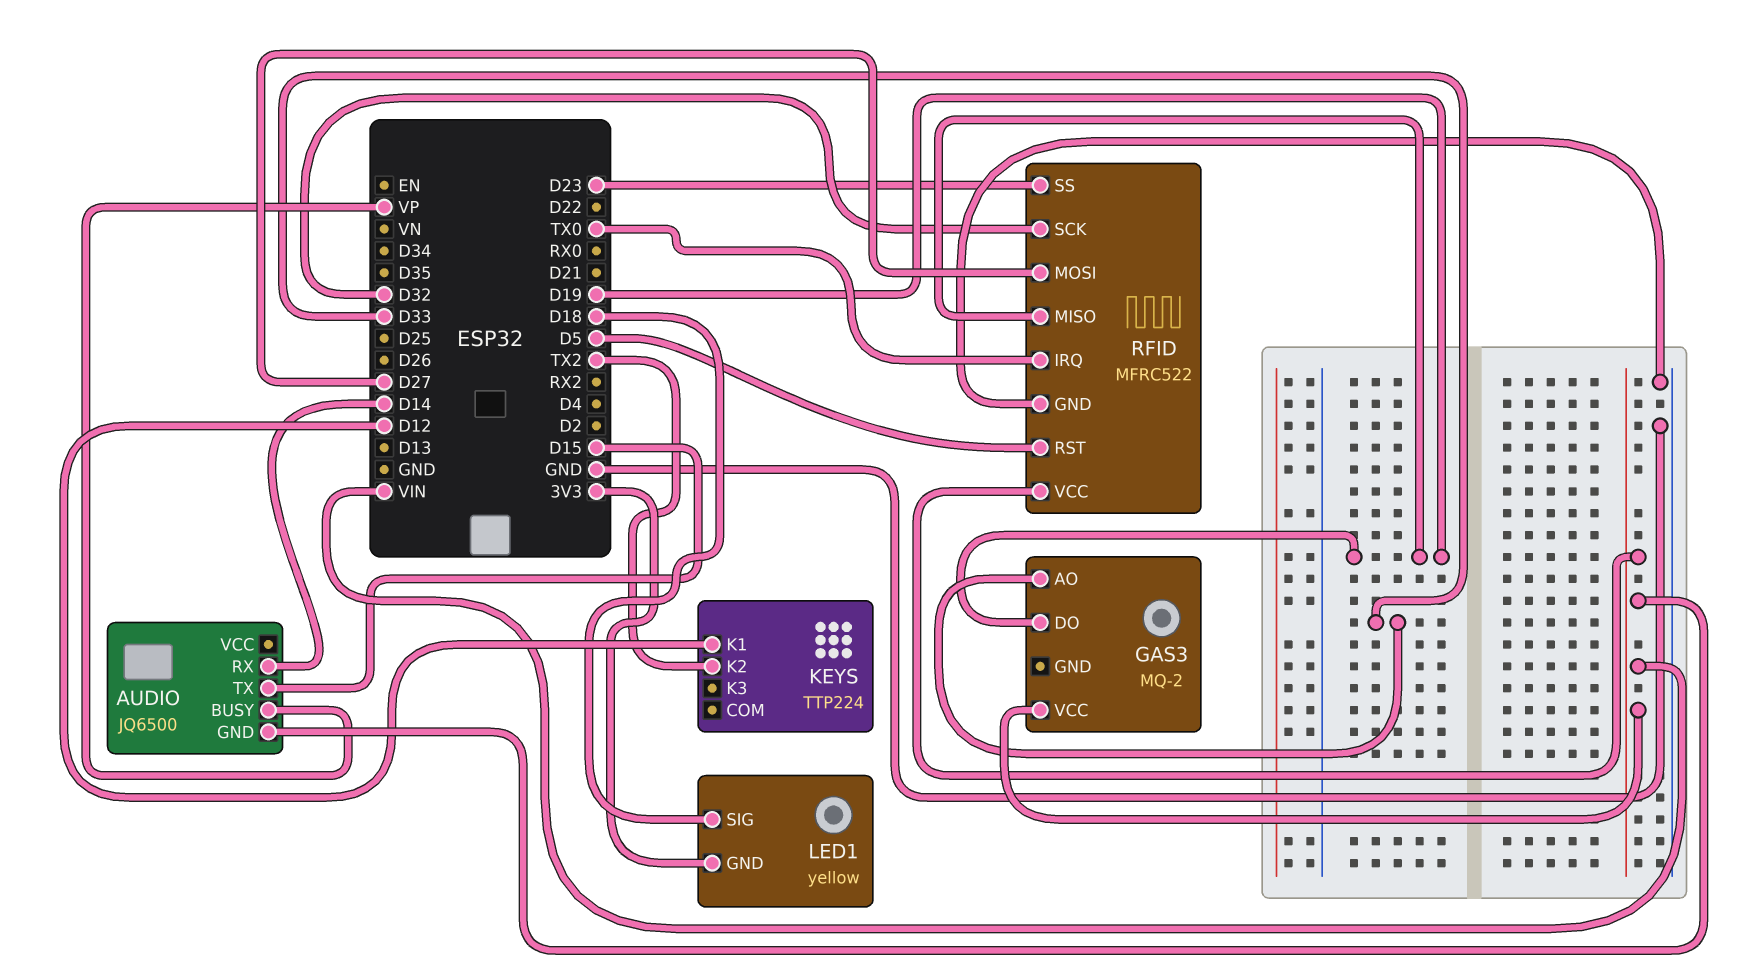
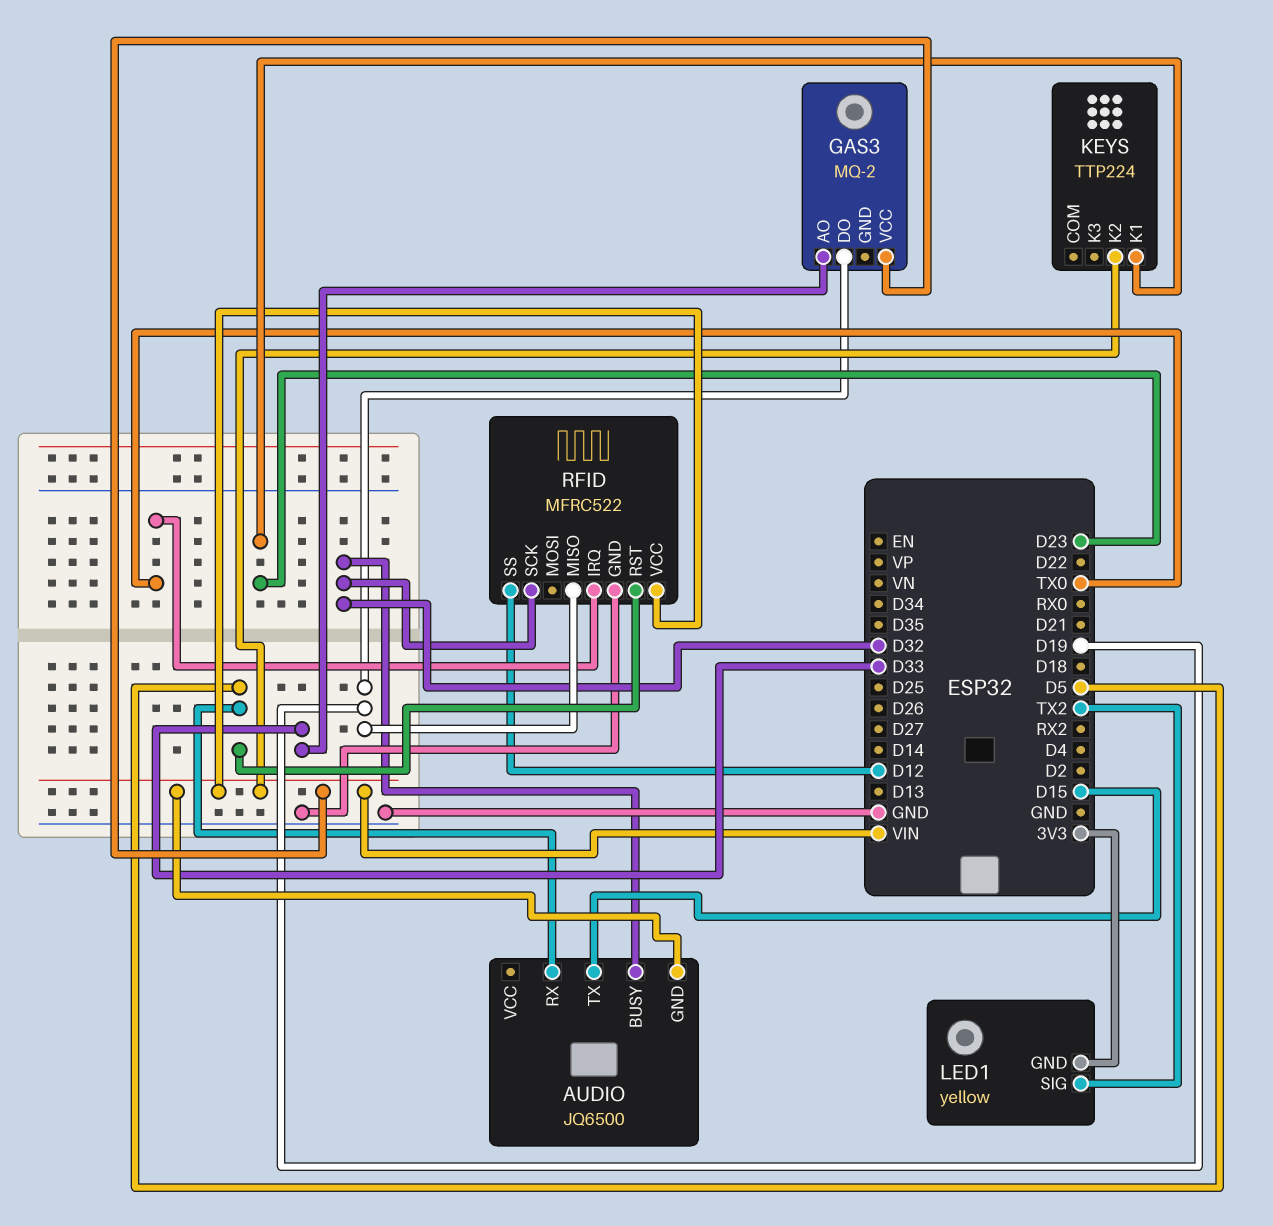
AUDIO pin BUSY: VP -> D32
AUDIO pin RX: D14 -> D5
KEYS pin K1: D12 -> D23
KEYS pin K2: TX2 -> VIN
LED1 pin SIG: D18 -> TX2
RFID pin MOSI: D27 -> none
RFID pin SS: D23 -> D12

